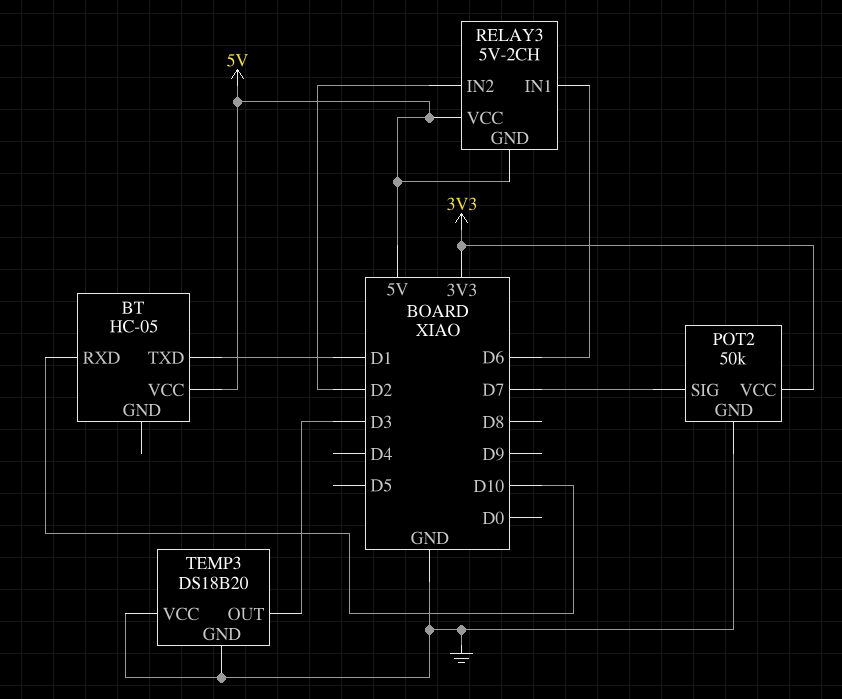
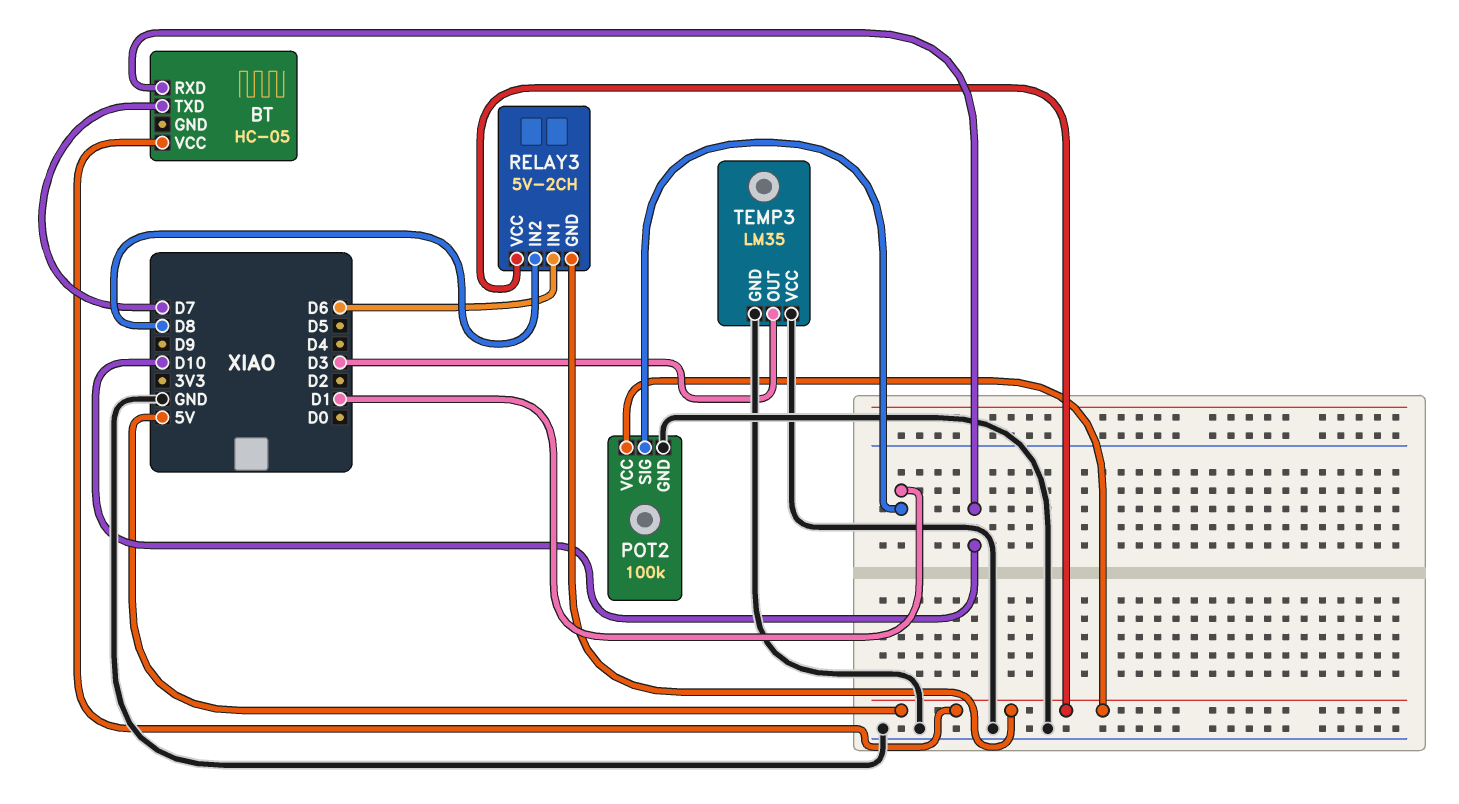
BT pin TXD: D1 -> D7
POT2: 50k -> 100k
POT2 pin SIG: D7 -> D1
POT2 pin VCC: 3V3 -> 5V
RELAY3 pin IN2: D2 -> D8
TEMP3: DS18B20 -> LM35

